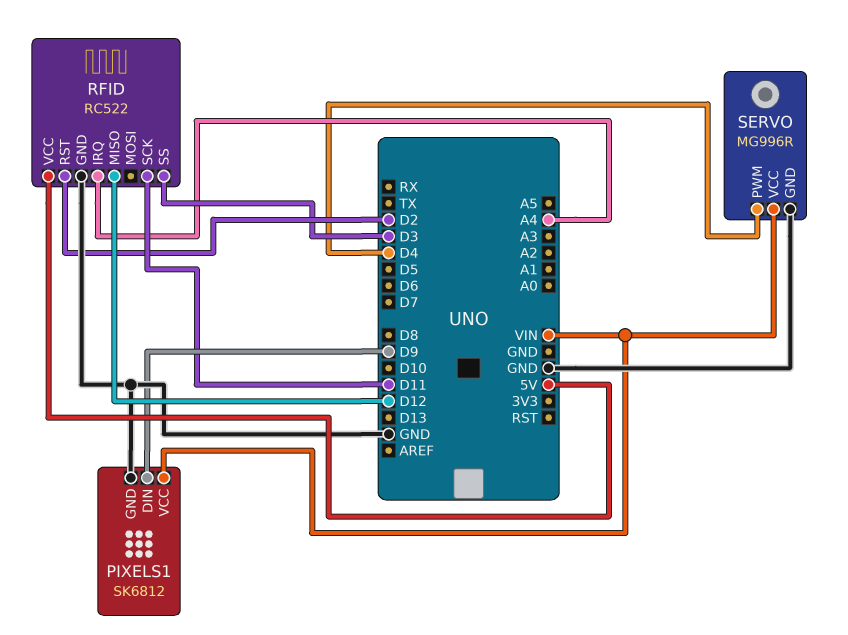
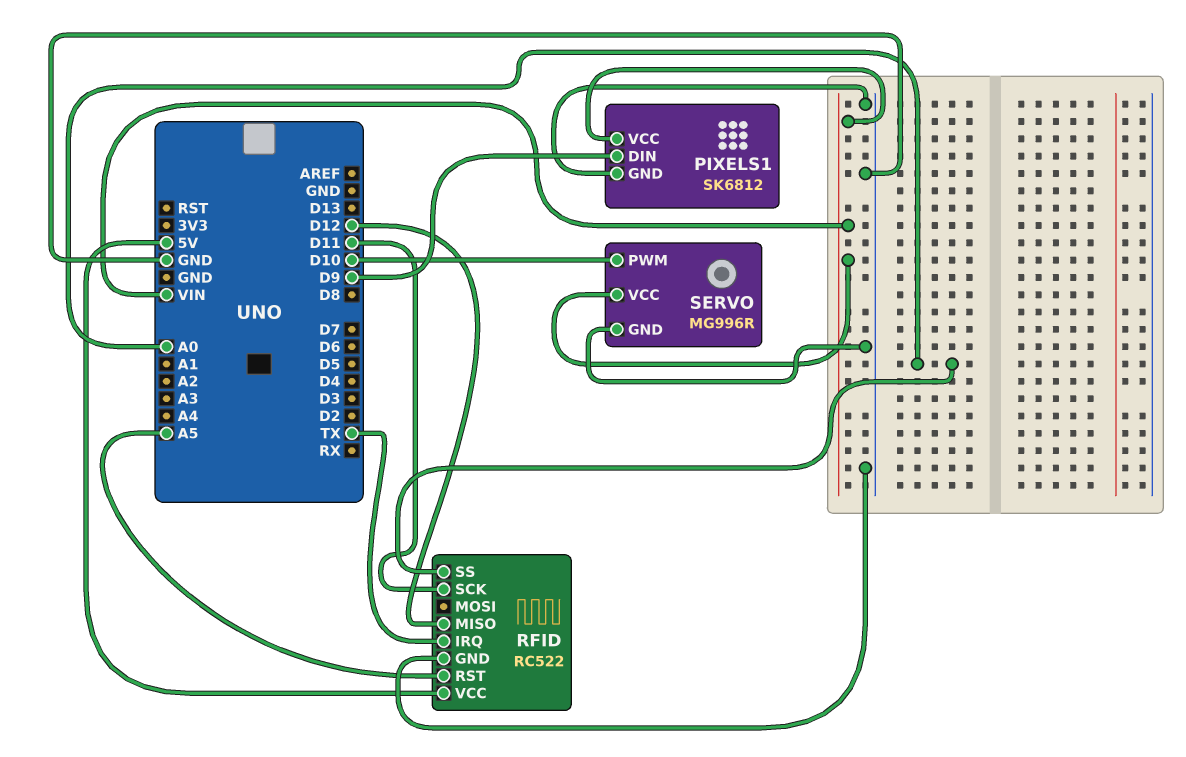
RFID pin IRQ: A4 -> TX
RFID pin RST: D2 -> A5
RFID pin SS: D3 -> A0
SERVO pin PWM: D4 -> D10

